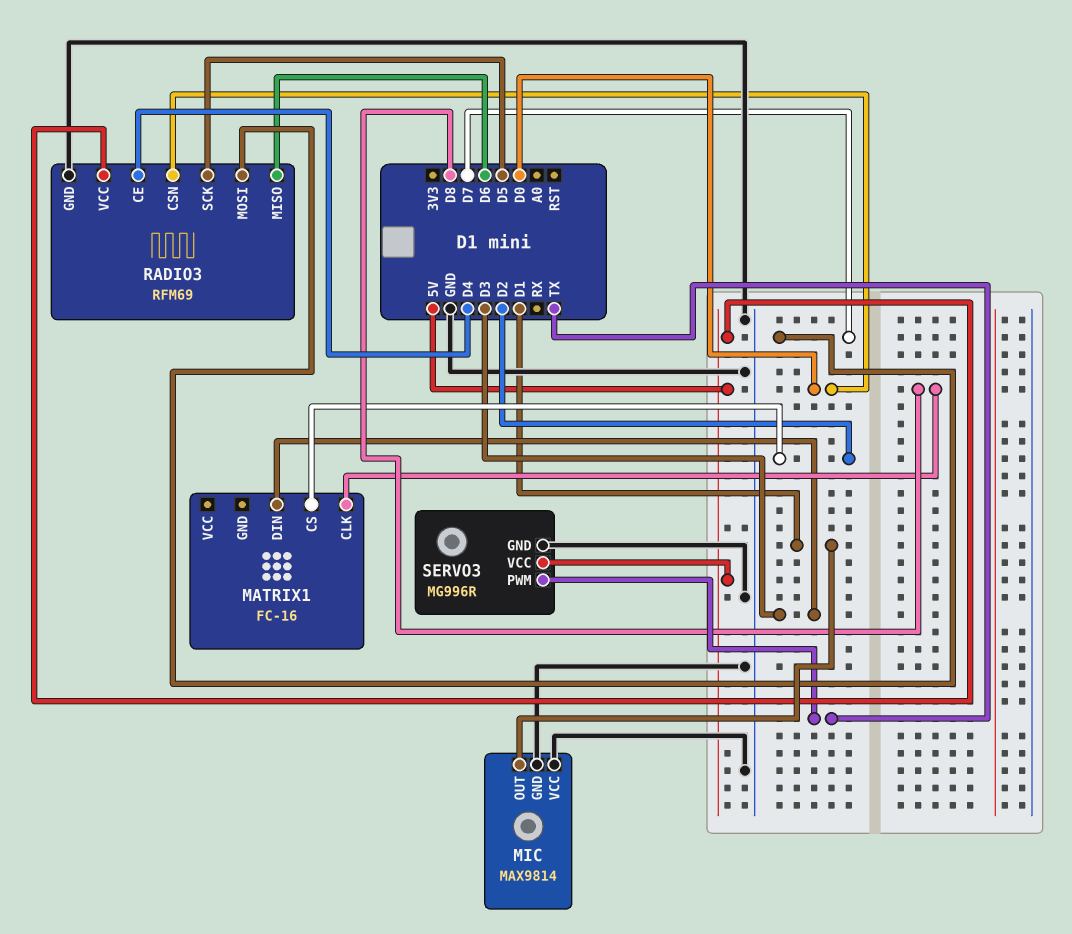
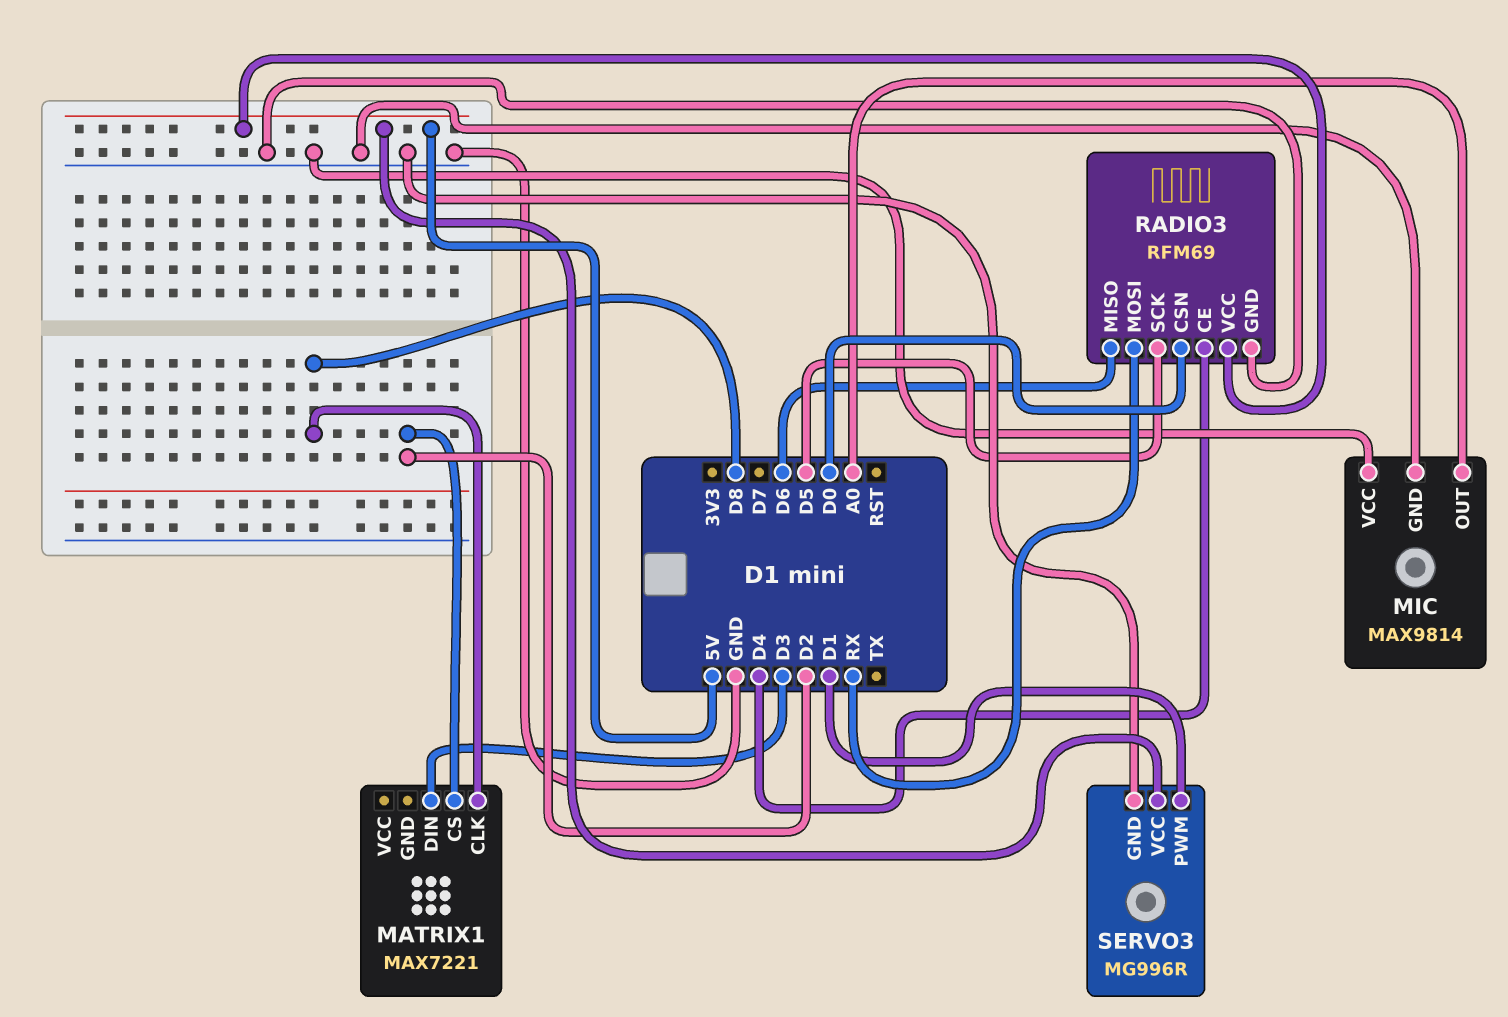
MATRIX1: FC-16 -> MAX7221
MIC pin OUT: D1 -> A0
RADIO3 pin MOSI: D7 -> RX
SERVO3 pin PWM: TX -> D1

